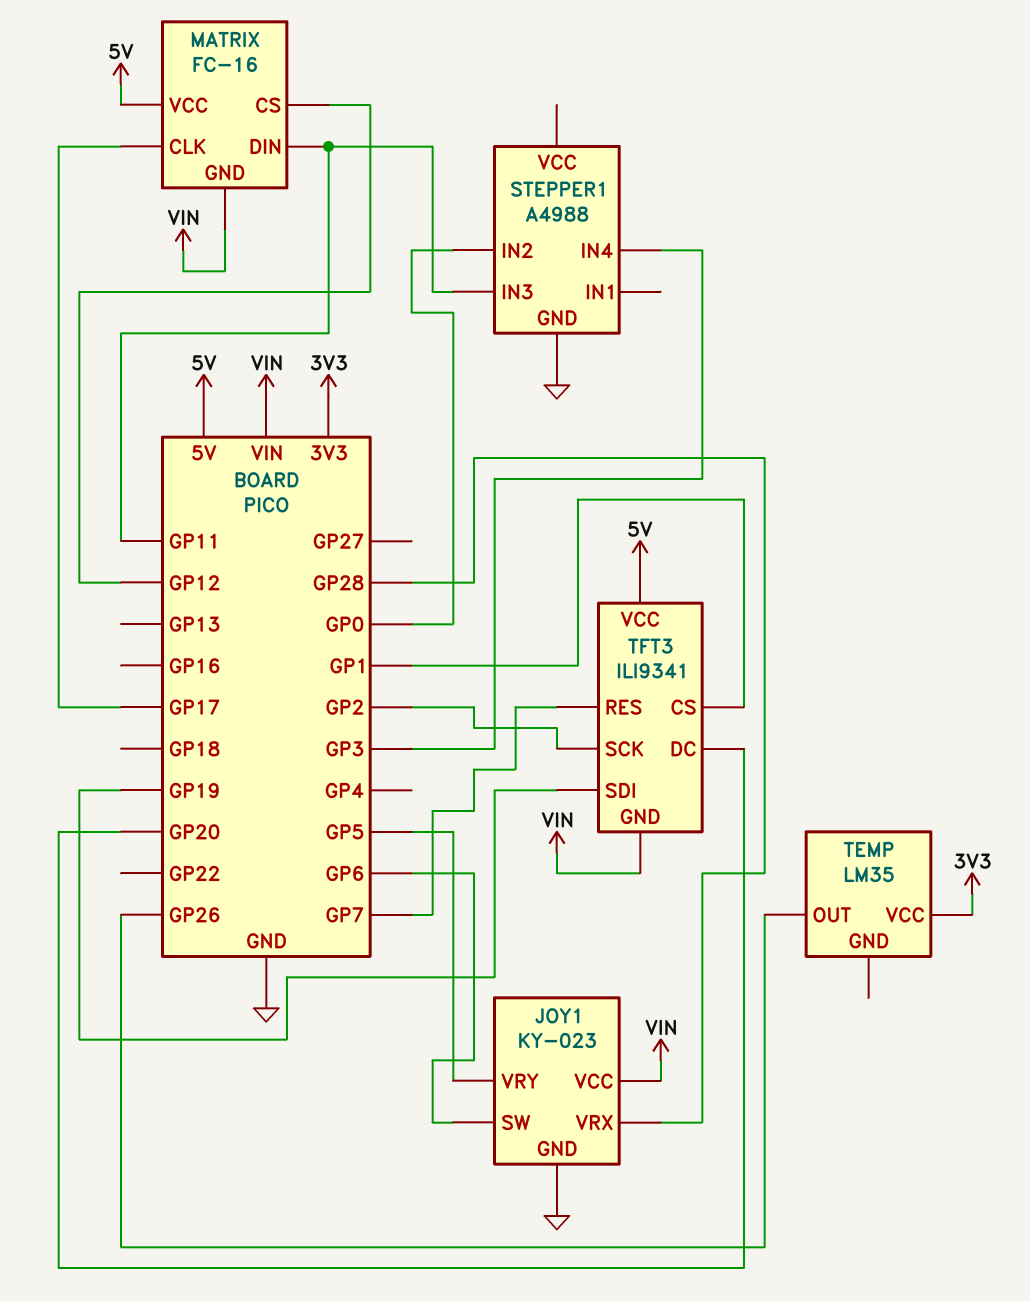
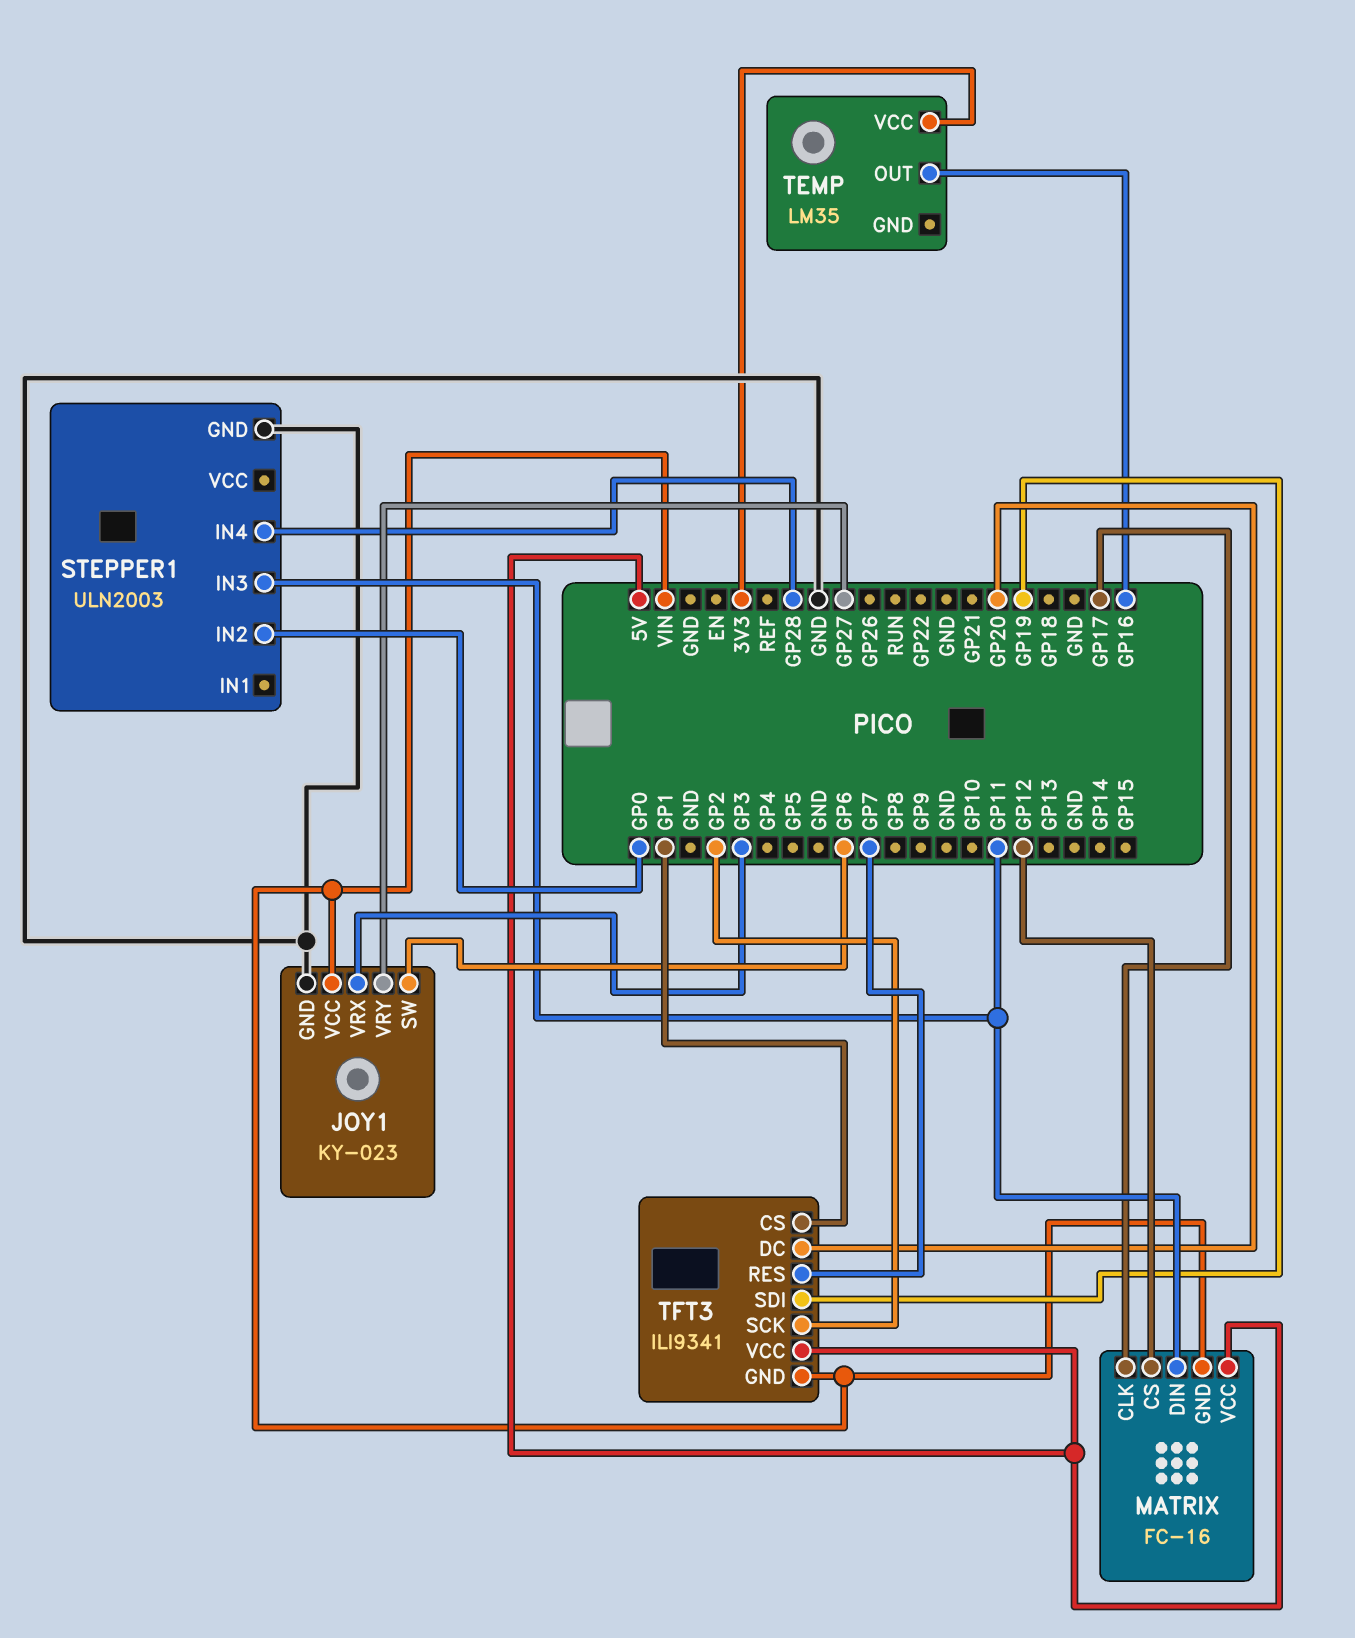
JOY1 pin VRX: GP28 -> GP3
JOY1 pin VRY: GP5 -> GP27
STEPPER1: A4988 -> ULN2003
STEPPER1 pin IN4: GP3 -> GP28
TEMP pin OUT: GP26 -> GP16

